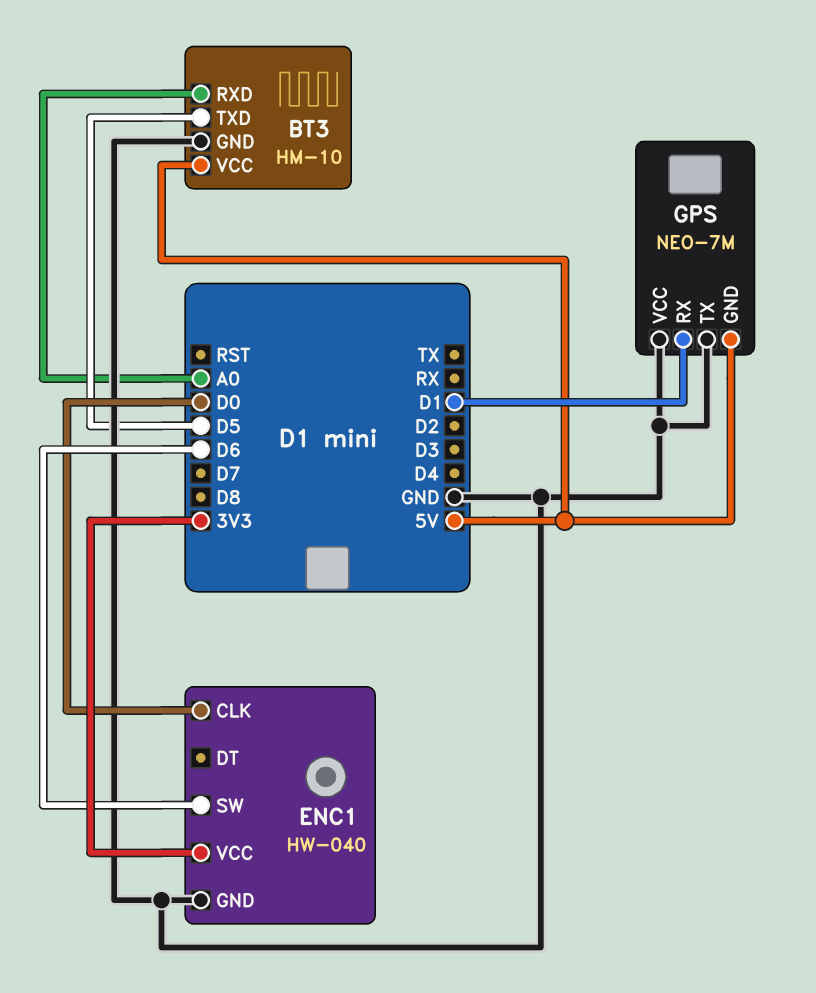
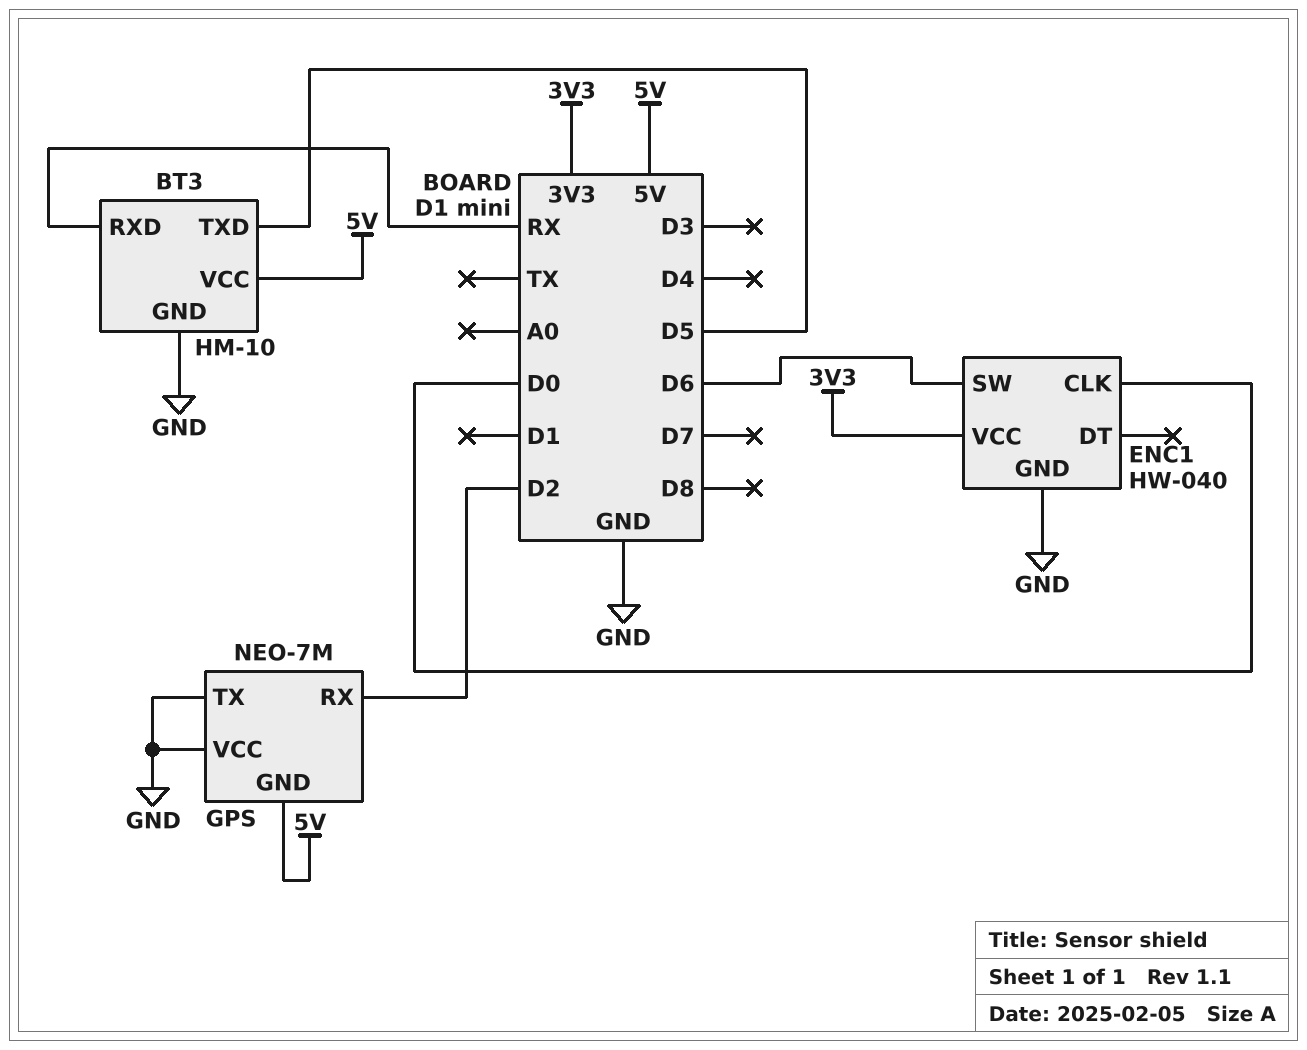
BT3 pin RXD: A0 -> RX
GPS pin RX: D1 -> D2

